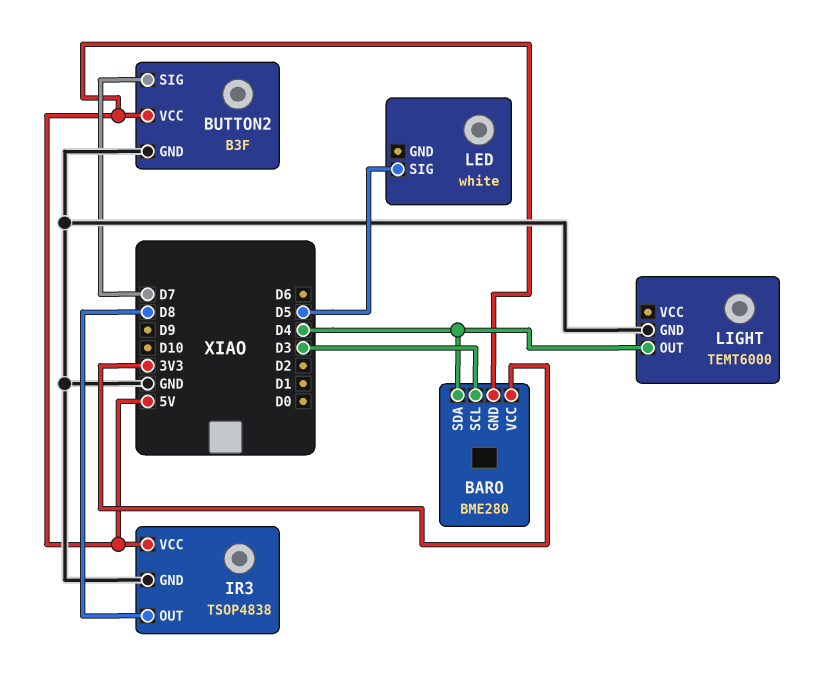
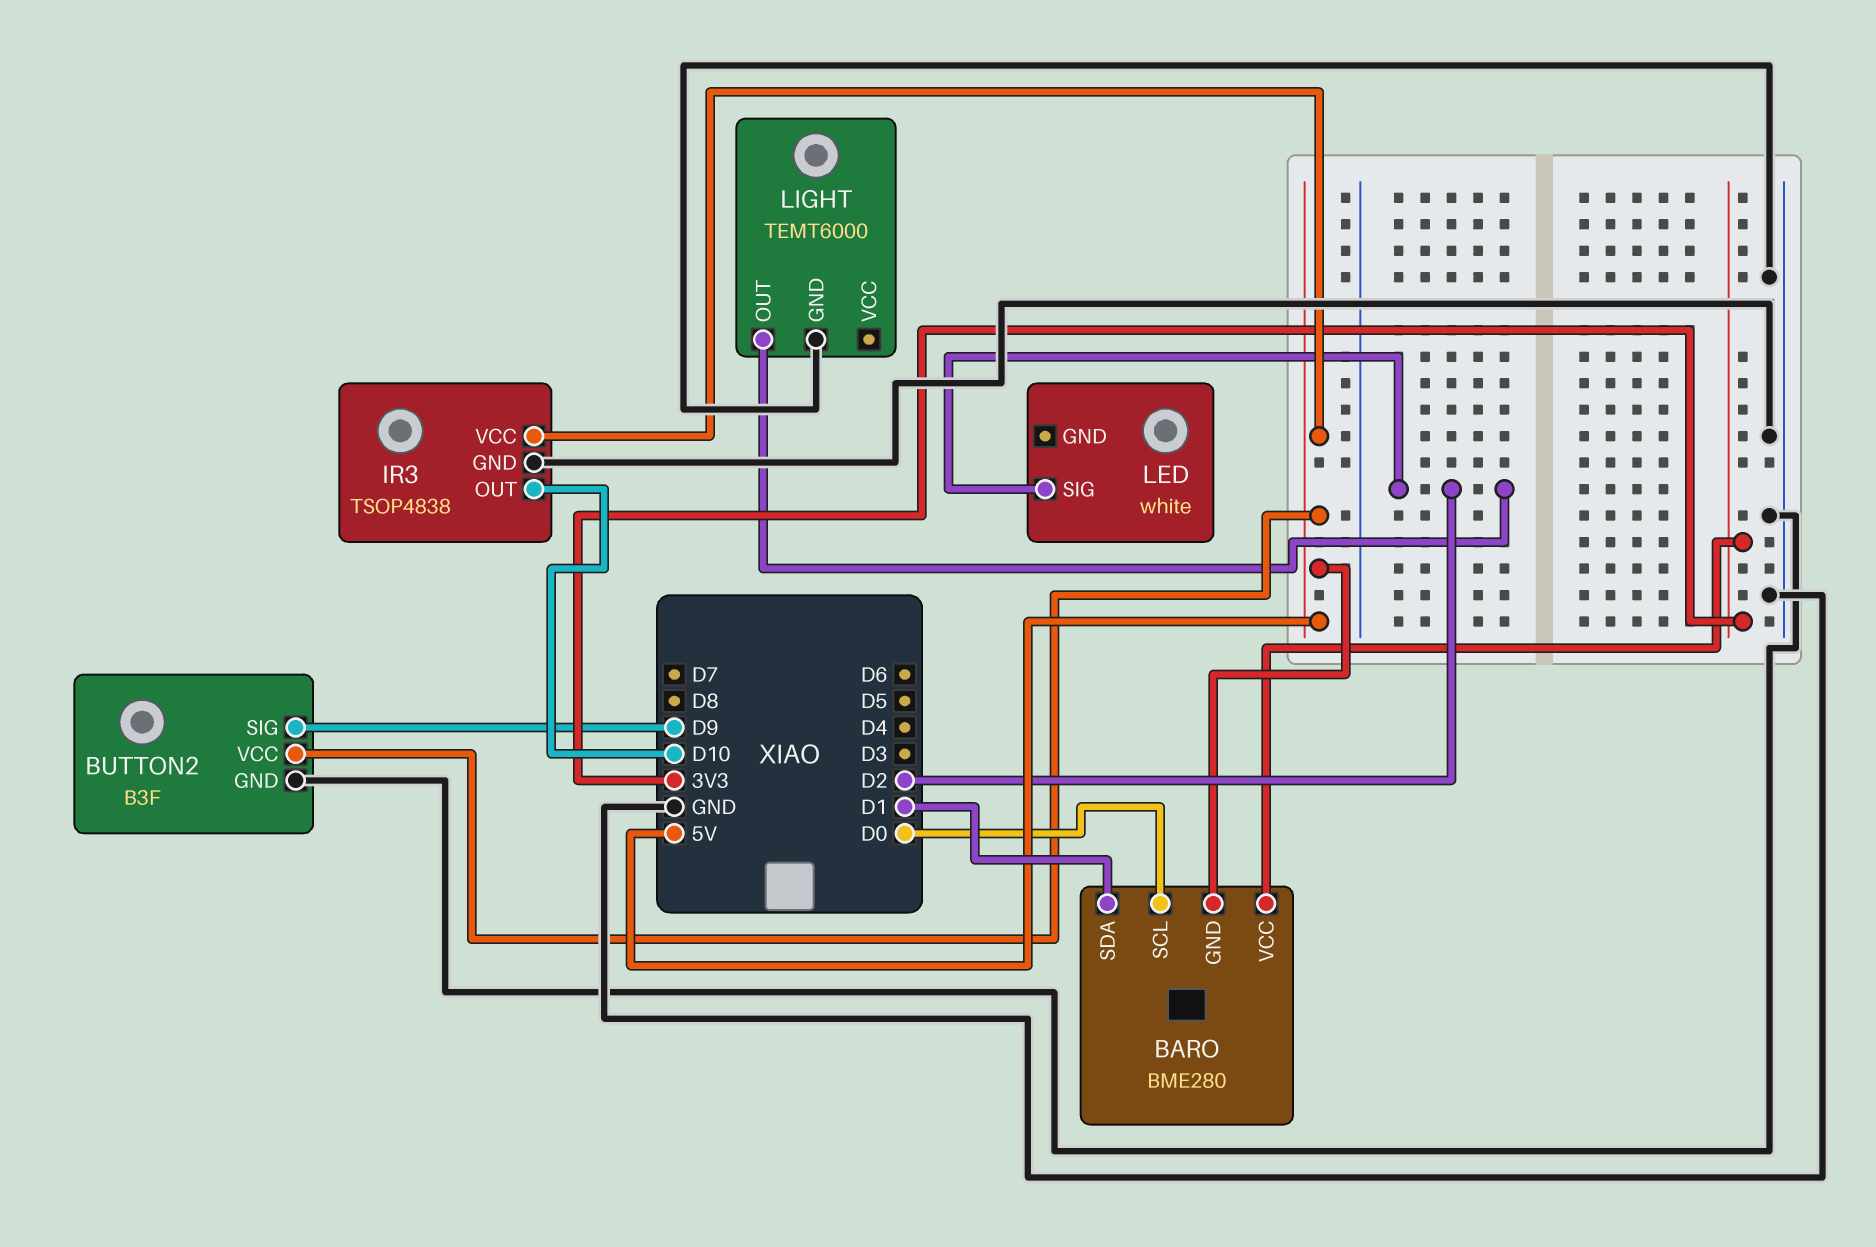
BARO pin SCL: D3 -> D0
BARO pin SDA: D4 -> D1
BUTTON2 pin SIG: D7 -> D9
IR3 pin OUT: D8 -> D10
LED pin SIG: D5 -> D2
LIGHT pin OUT: D4 -> D2

